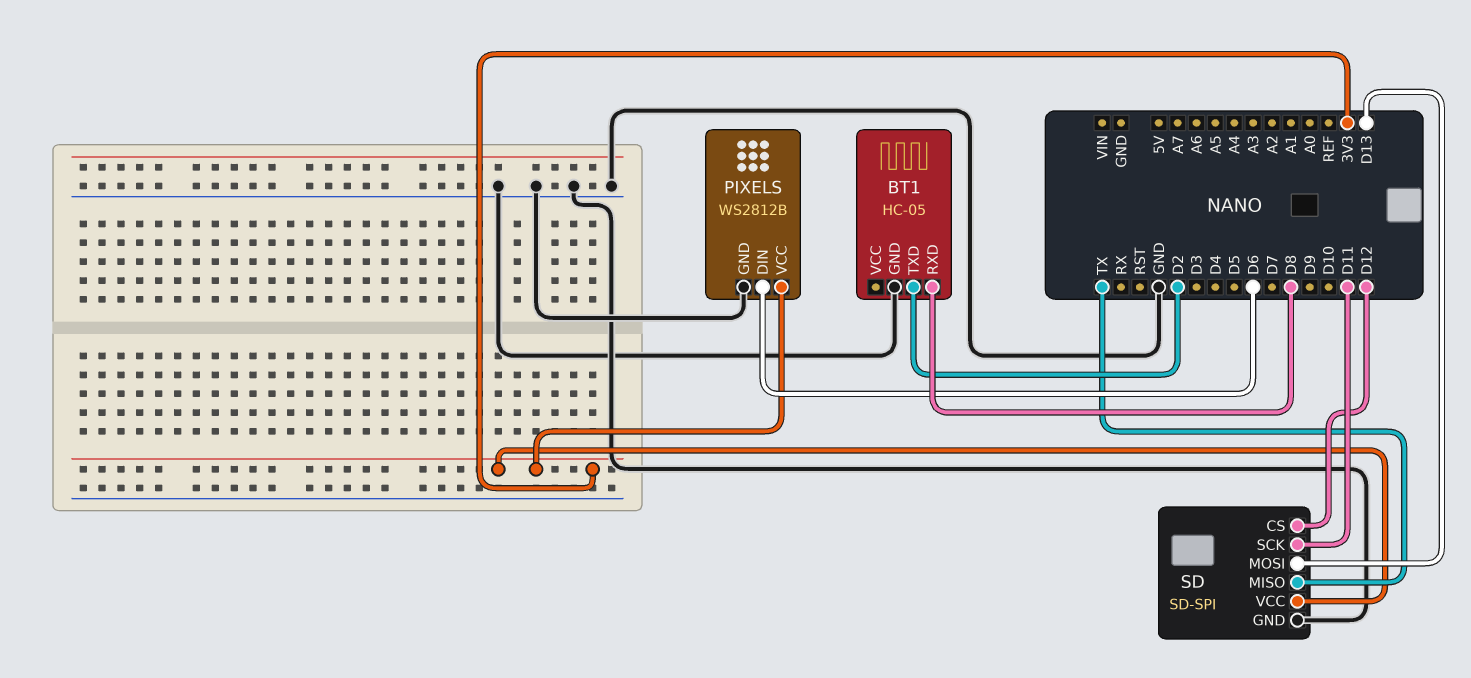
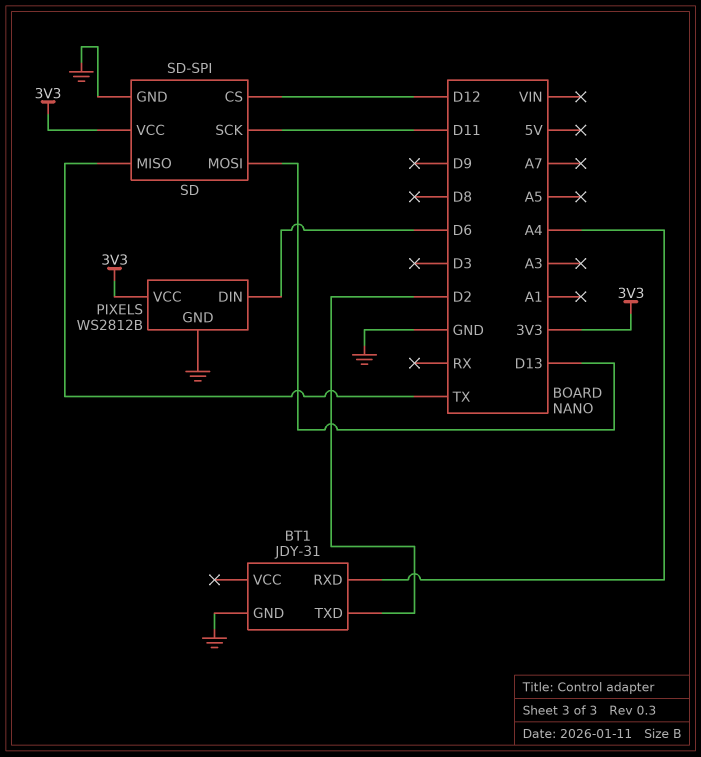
BT1: HC-05 -> JDY-31
BT1 pin RXD: D8 -> A4

